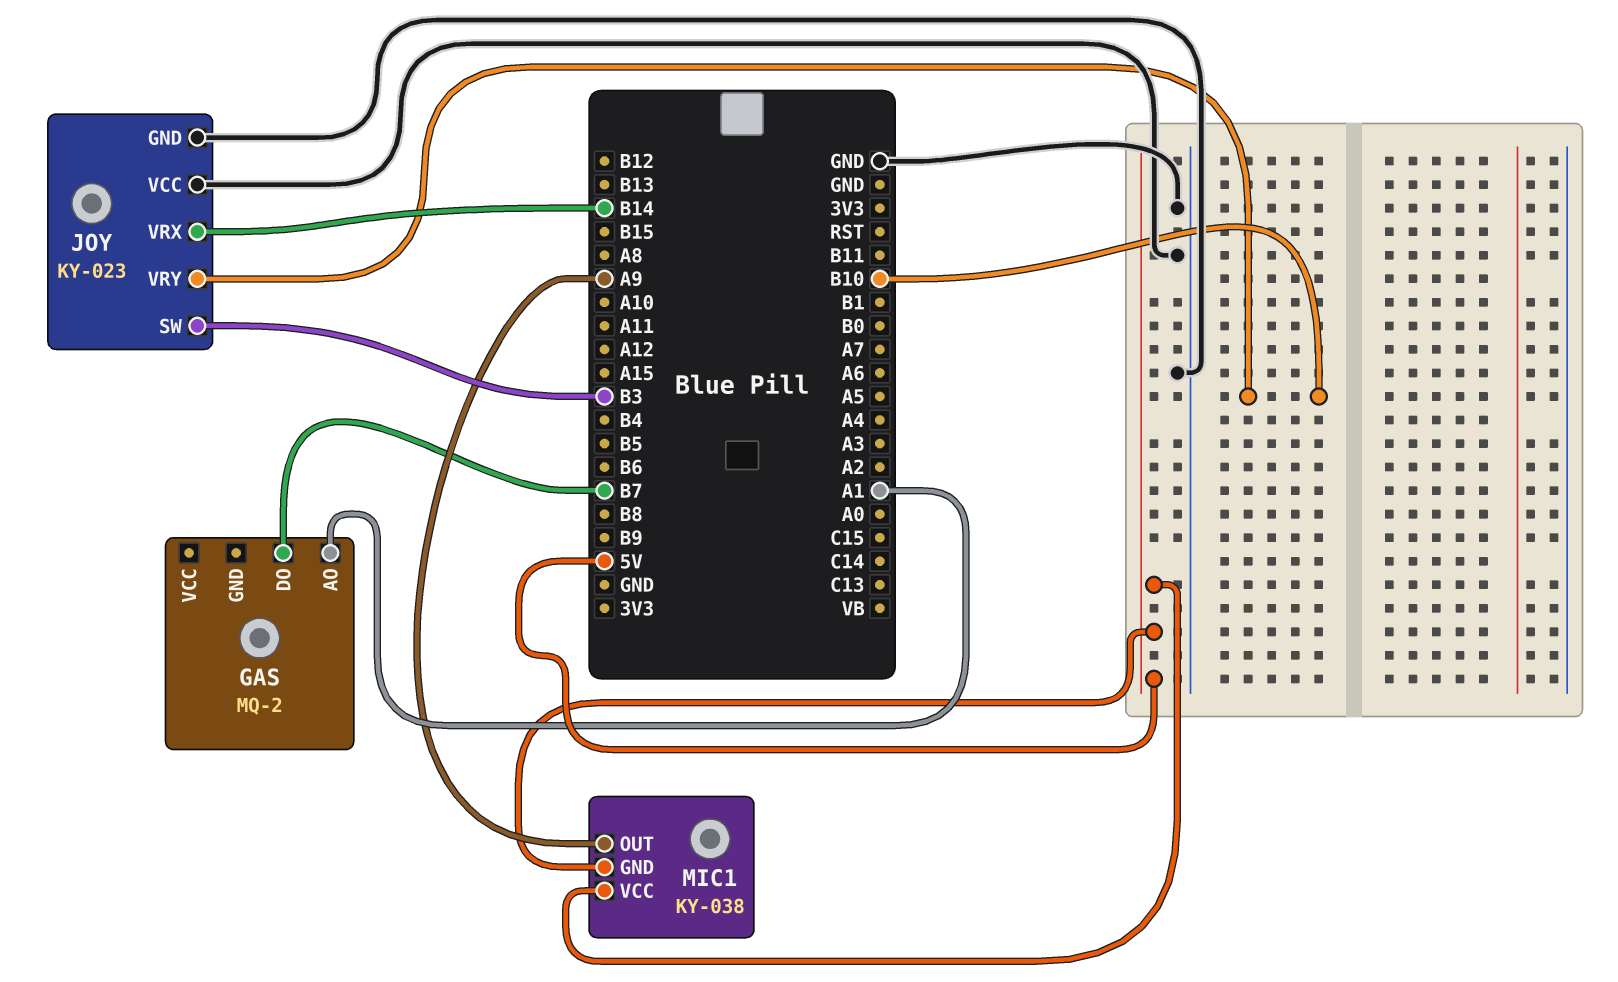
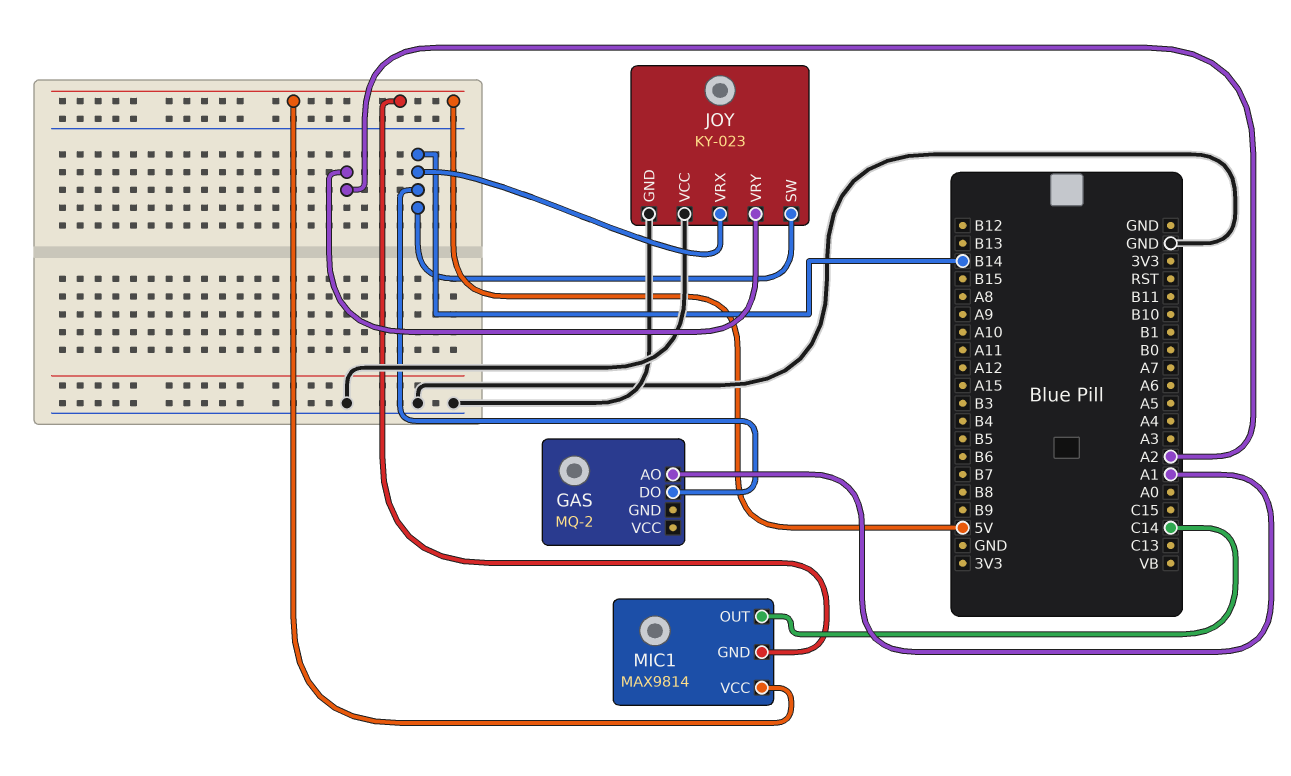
GAS pin DO: B7 -> B14
JOY pin SW: B3 -> B14
JOY pin VRY: B10 -> A2
MIC1: KY-038 -> MAX9814
MIC1 pin OUT: A9 -> C14

